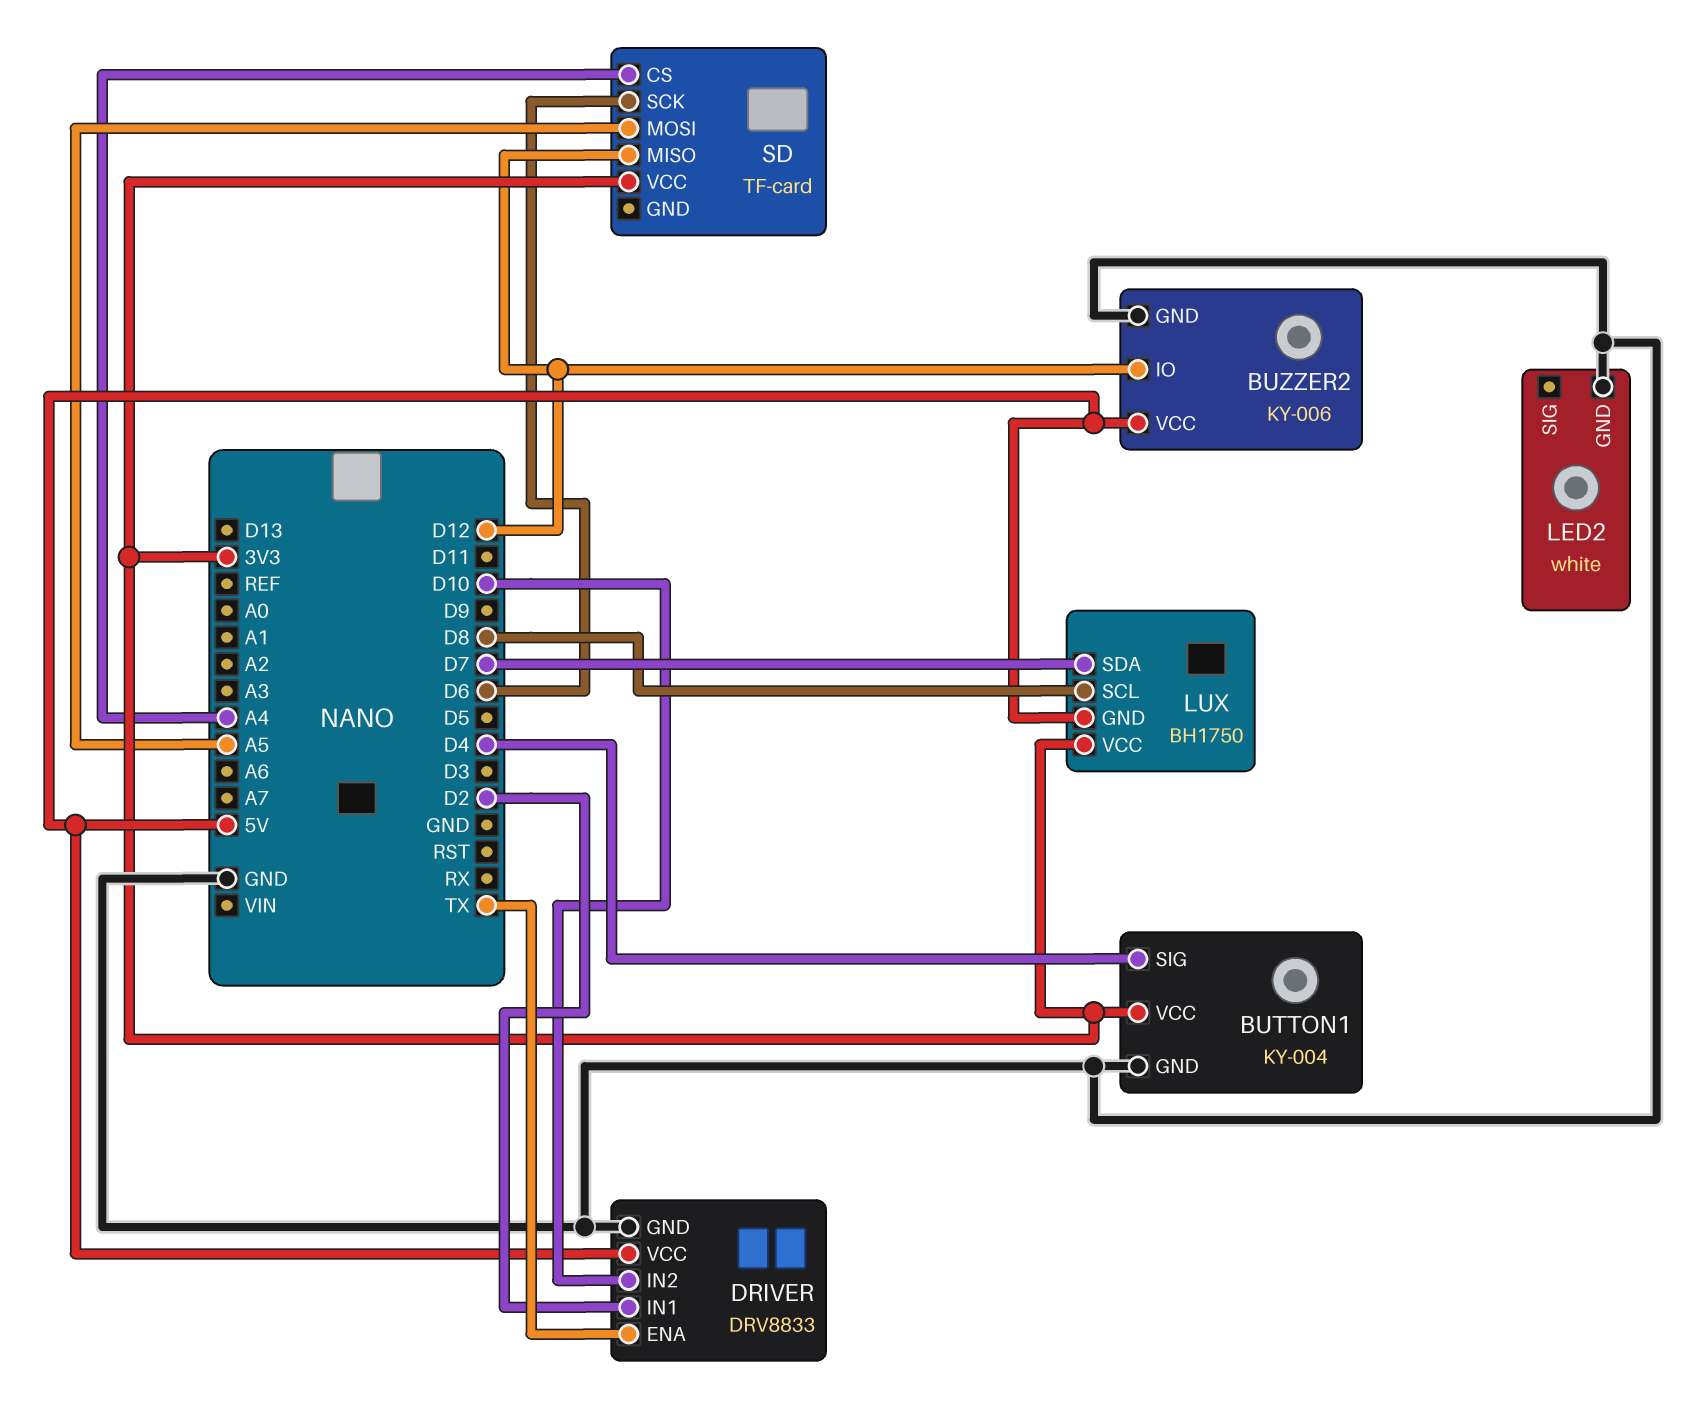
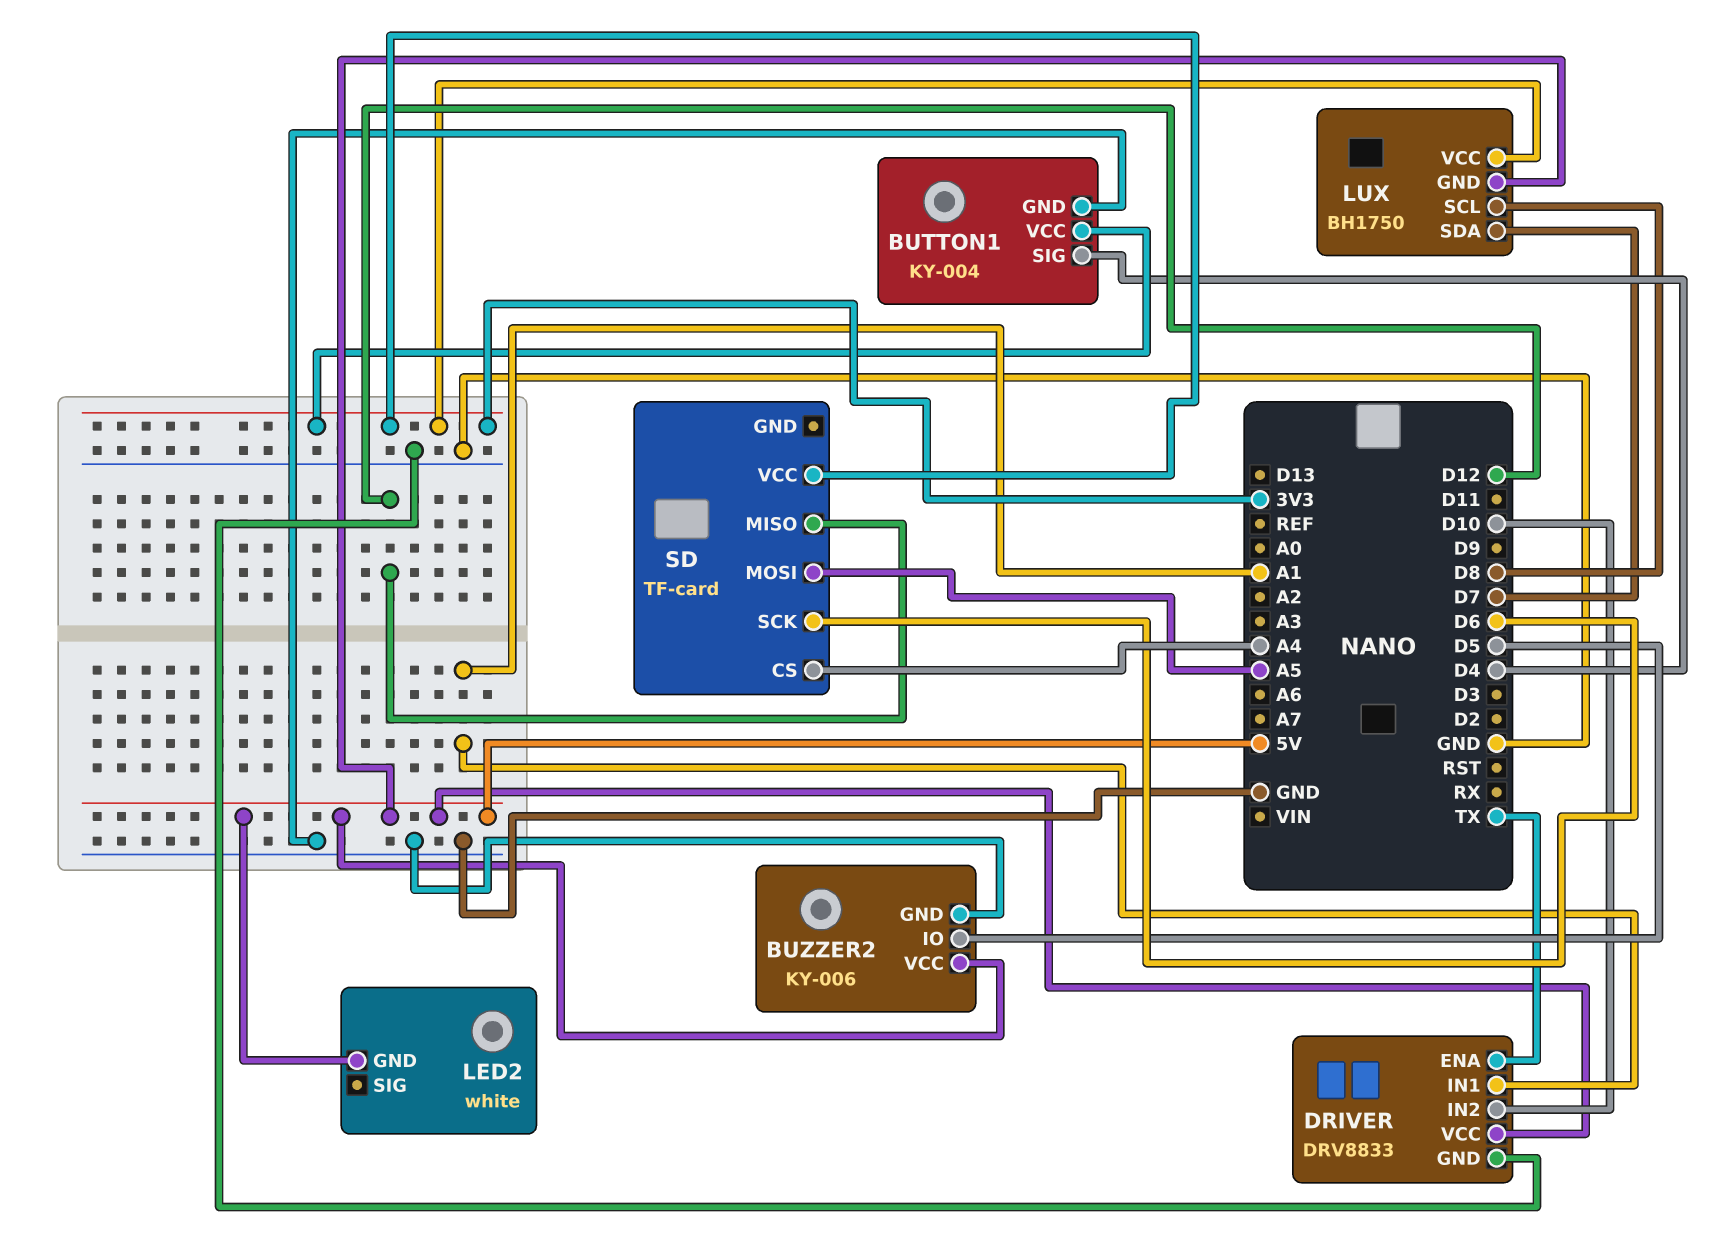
BUZZER2 pin IO: D12 -> D5
DRIVER pin IN1: D2 -> A1
LED2 pin GND: GND -> 5V

